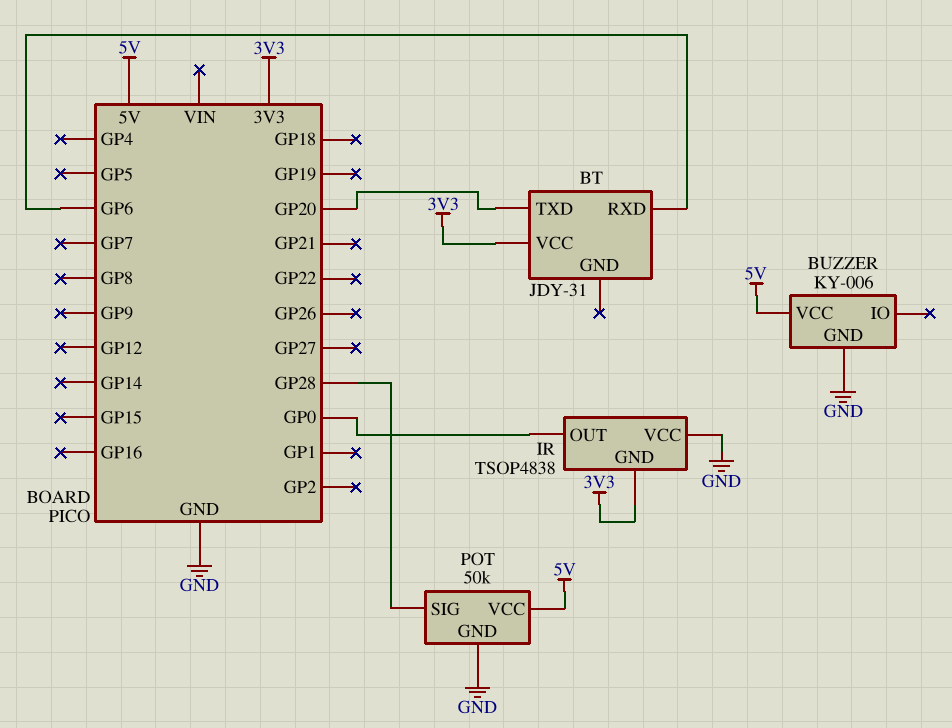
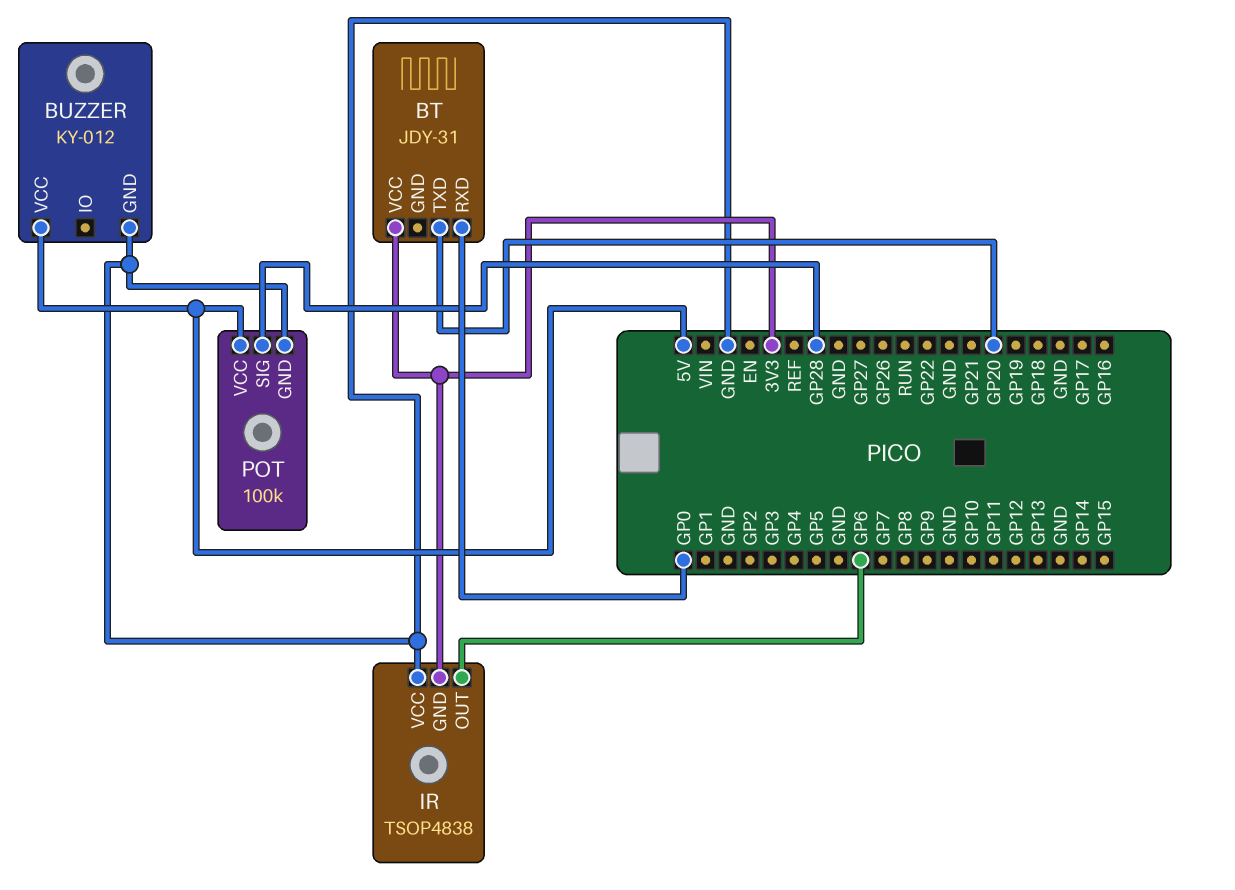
BT pin RXD: GP6 -> GP0
BUZZER: KY-006 -> KY-012
IR pin OUT: GP0 -> GP6
POT: 50k -> 100k

